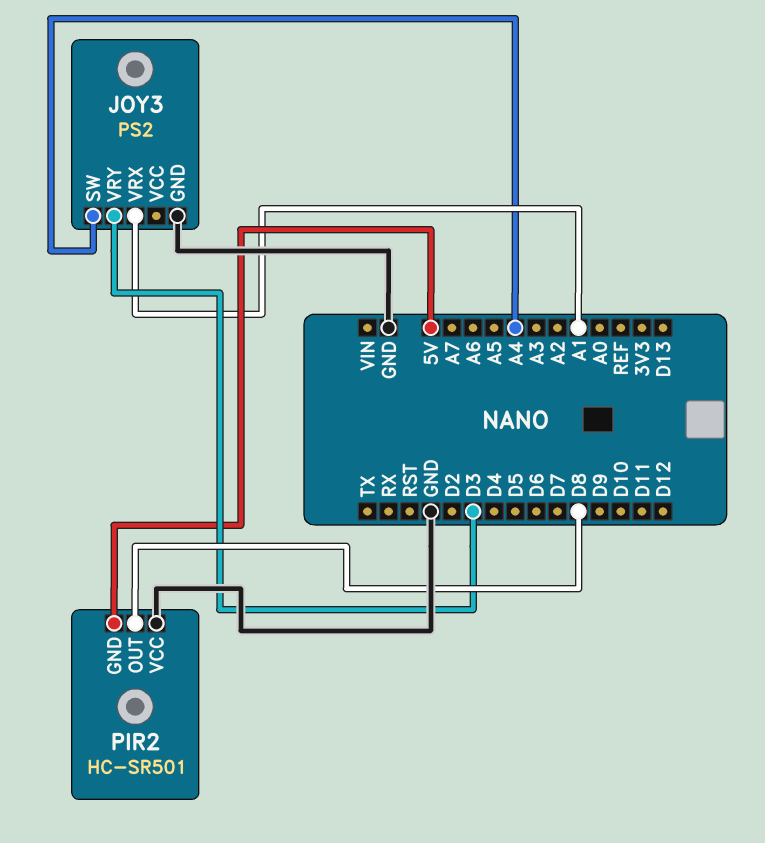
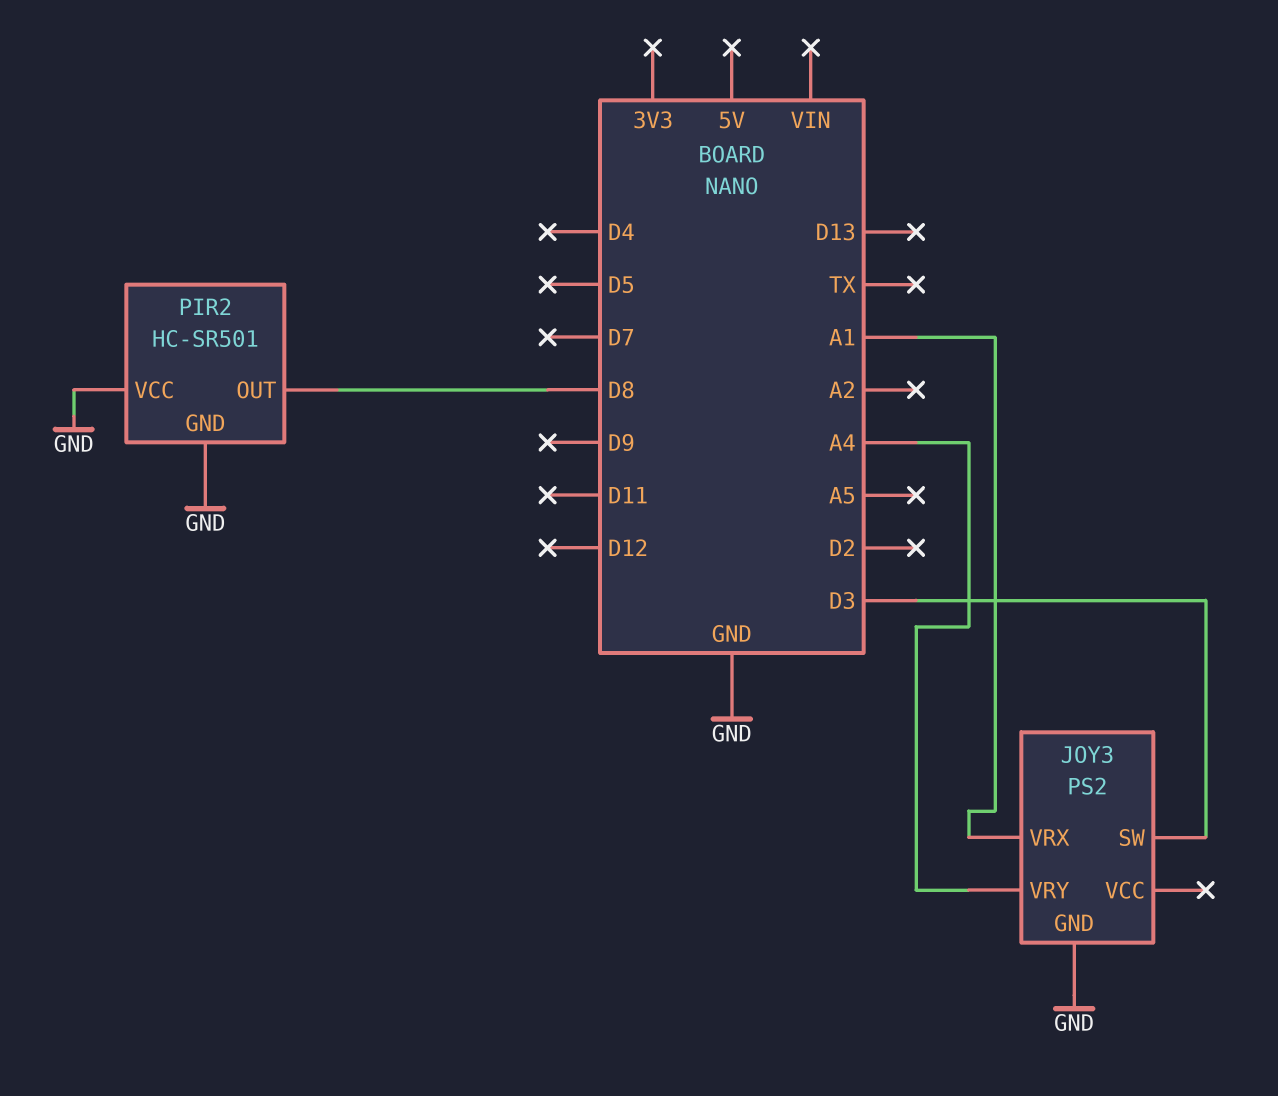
JOY3 pin SW: A4 -> D3
JOY3 pin VRY: D3 -> A4
PIR2 pin GND: 5V -> GND

